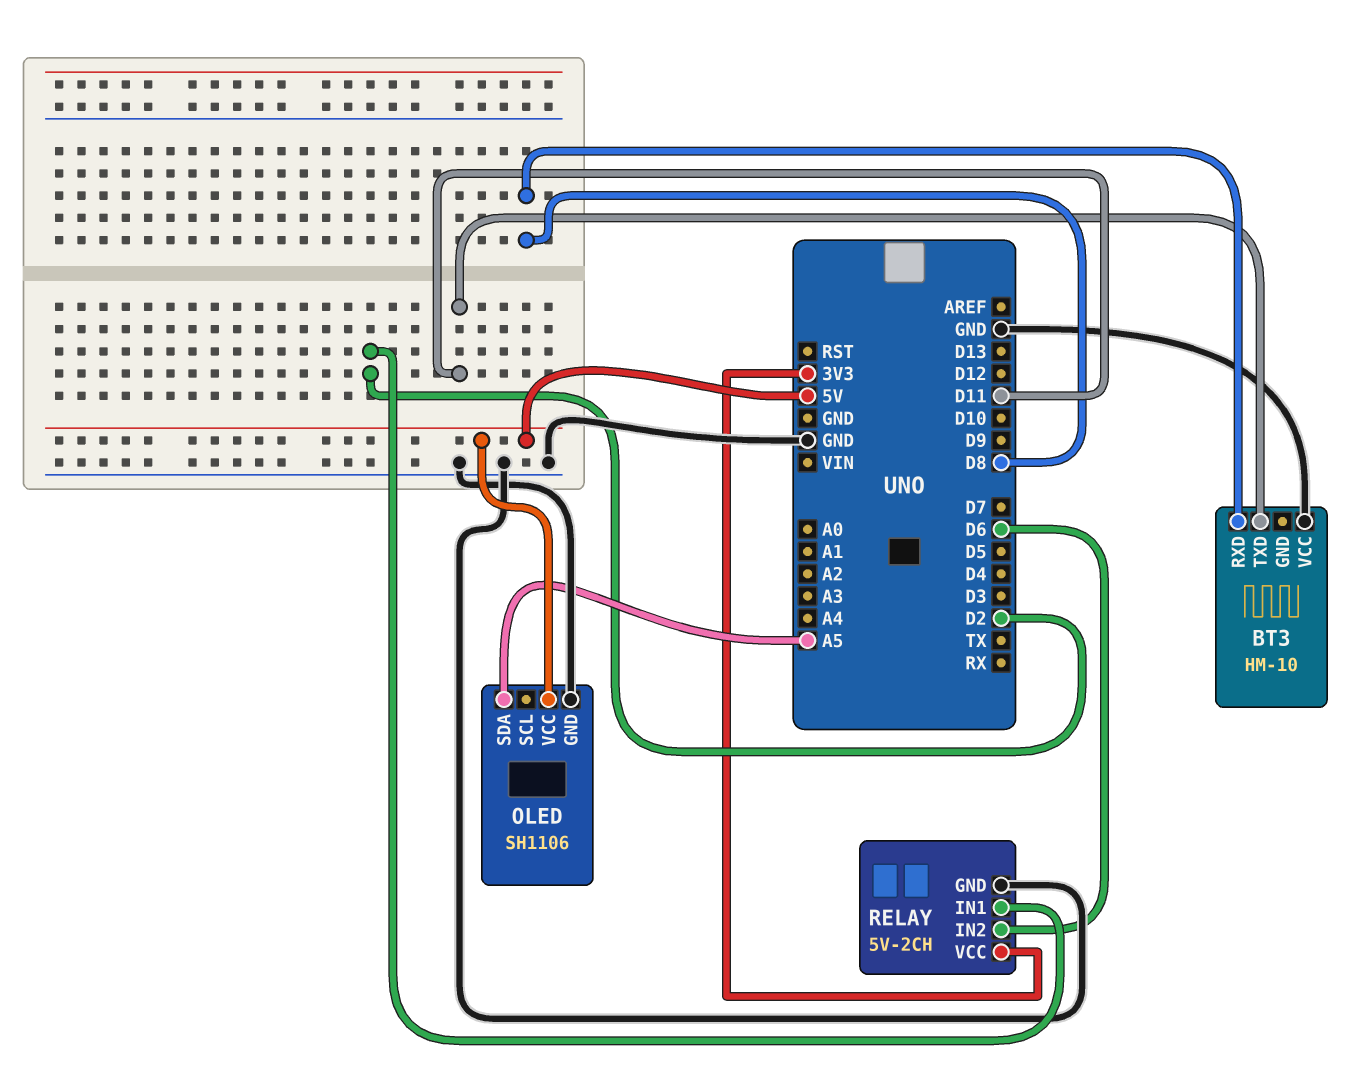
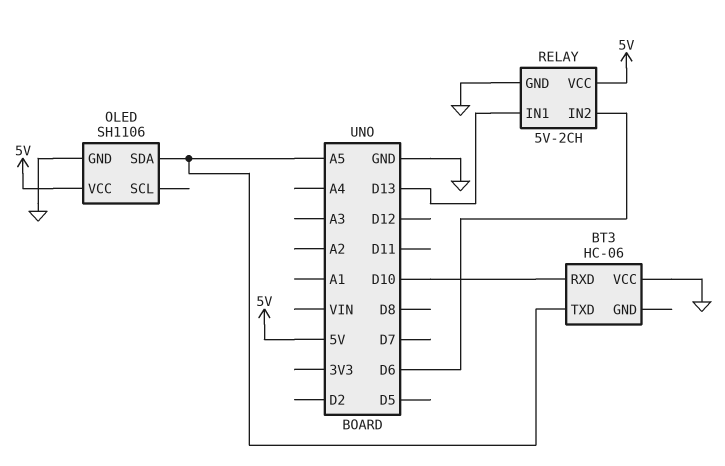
BT3: HM-10 -> HC-06
BT3 pin RXD: D8 -> D10
BT3 pin TXD: D11 -> A5
RELAY pin IN1: D2 -> D13
RELAY pin VCC: 3V3 -> 5V

